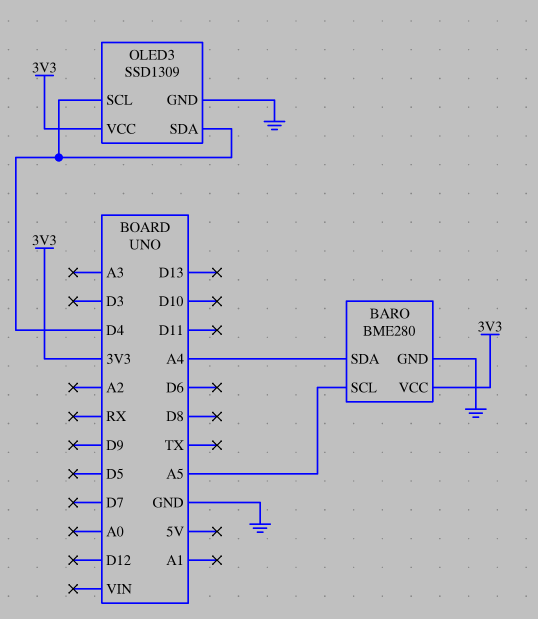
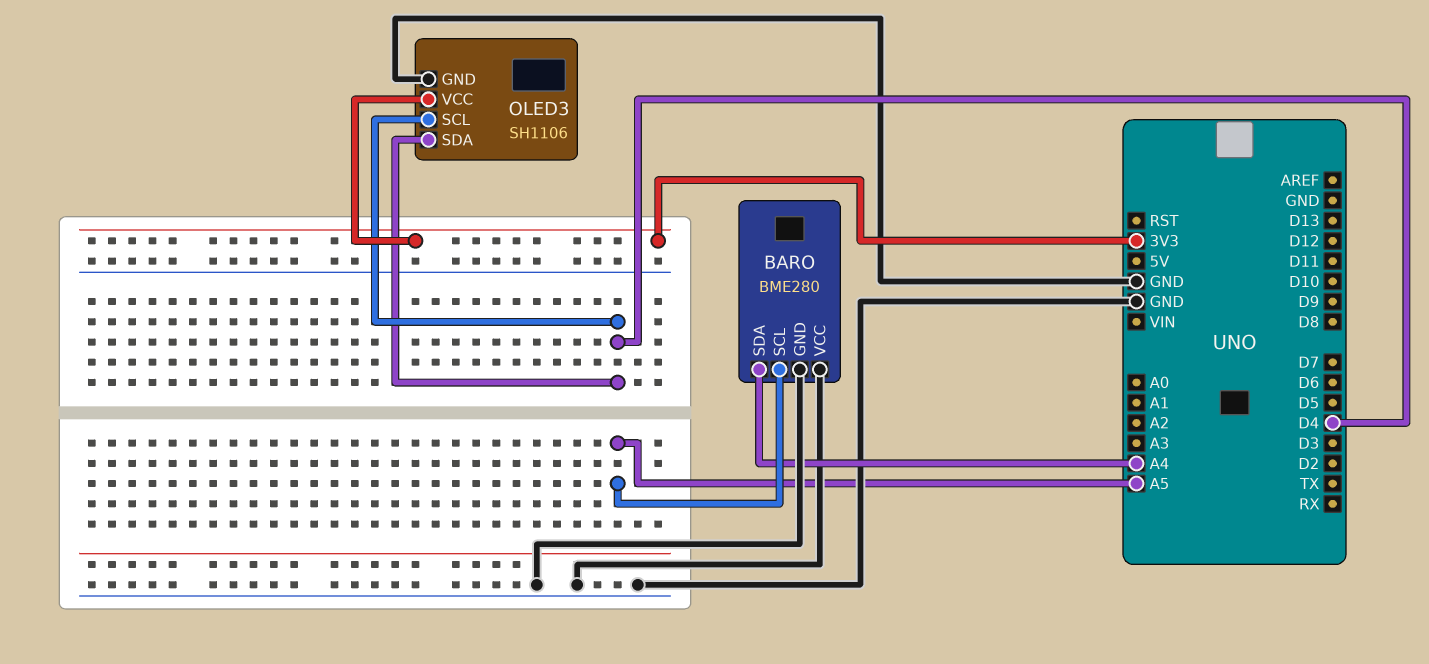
BARO pin VCC: 3V3 -> GND
OLED3: SSD1309 -> SH1106

